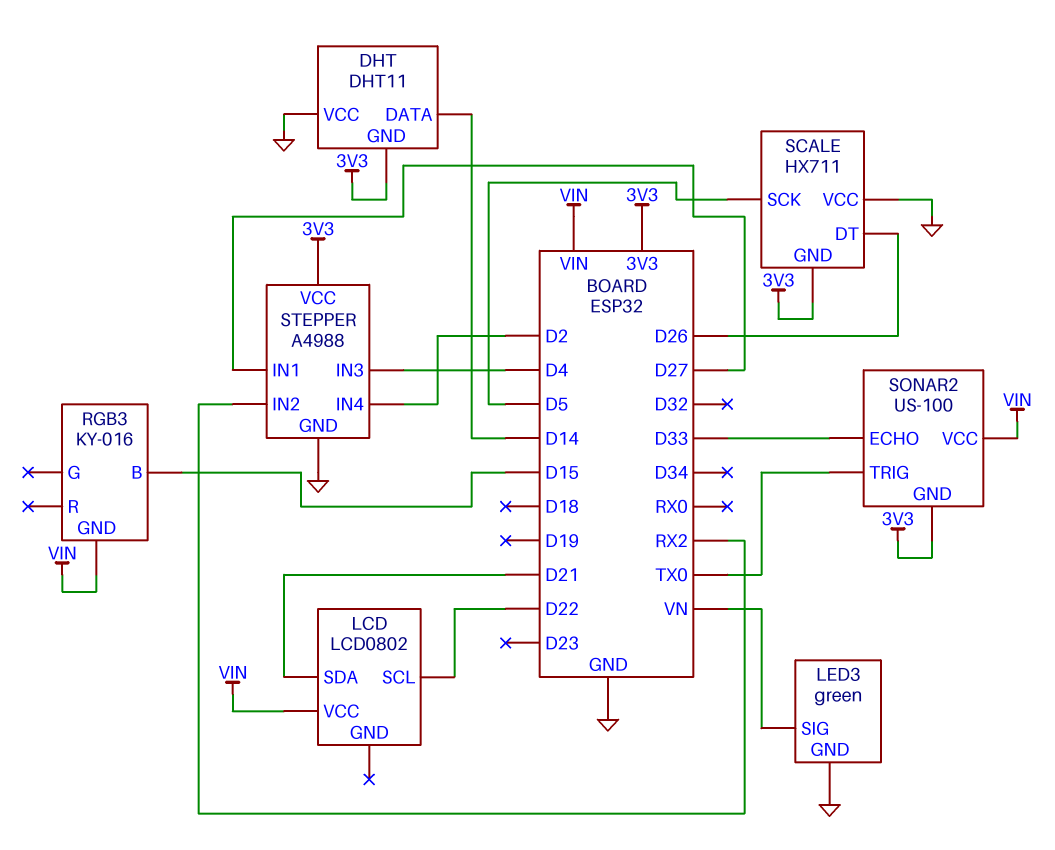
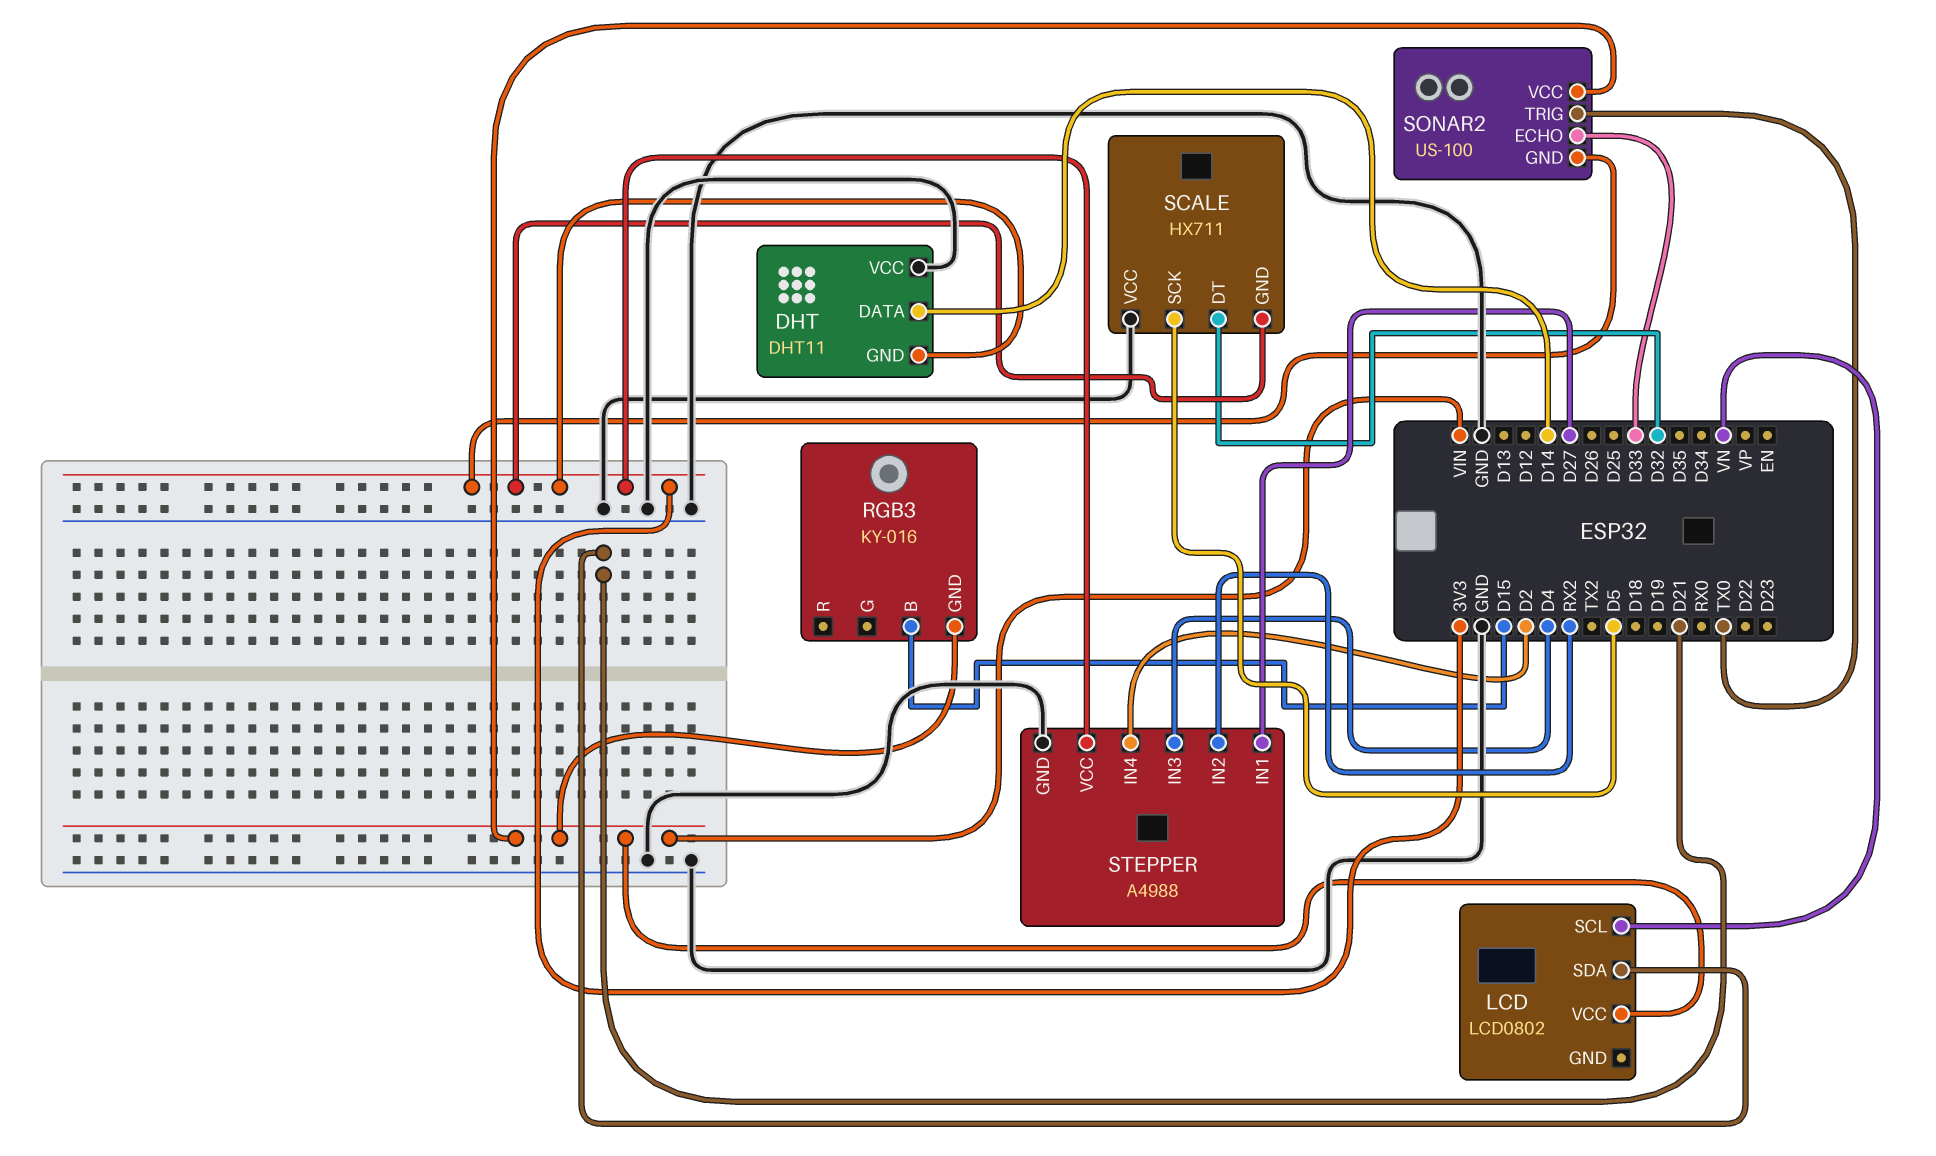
LCD pin SCL: D22 -> VN
LED3: green -> none
LED3 pin GND: GND -> none
LED3 pin SIG: VN -> none
SCALE pin DT: D26 -> D32

